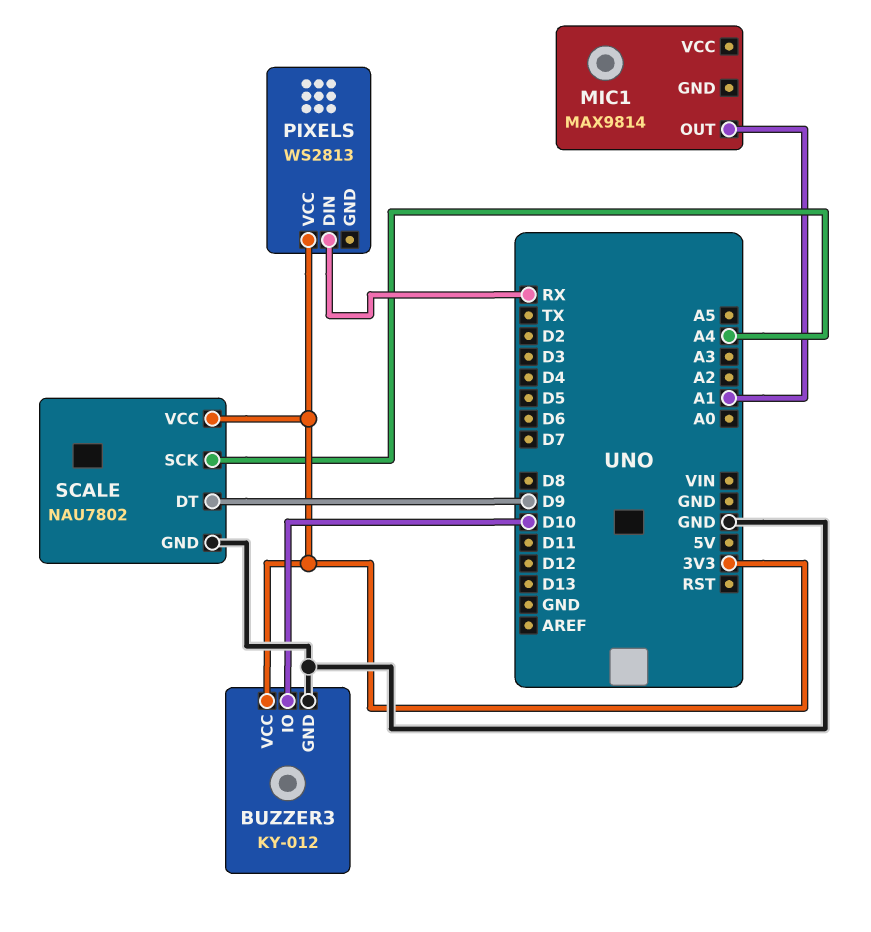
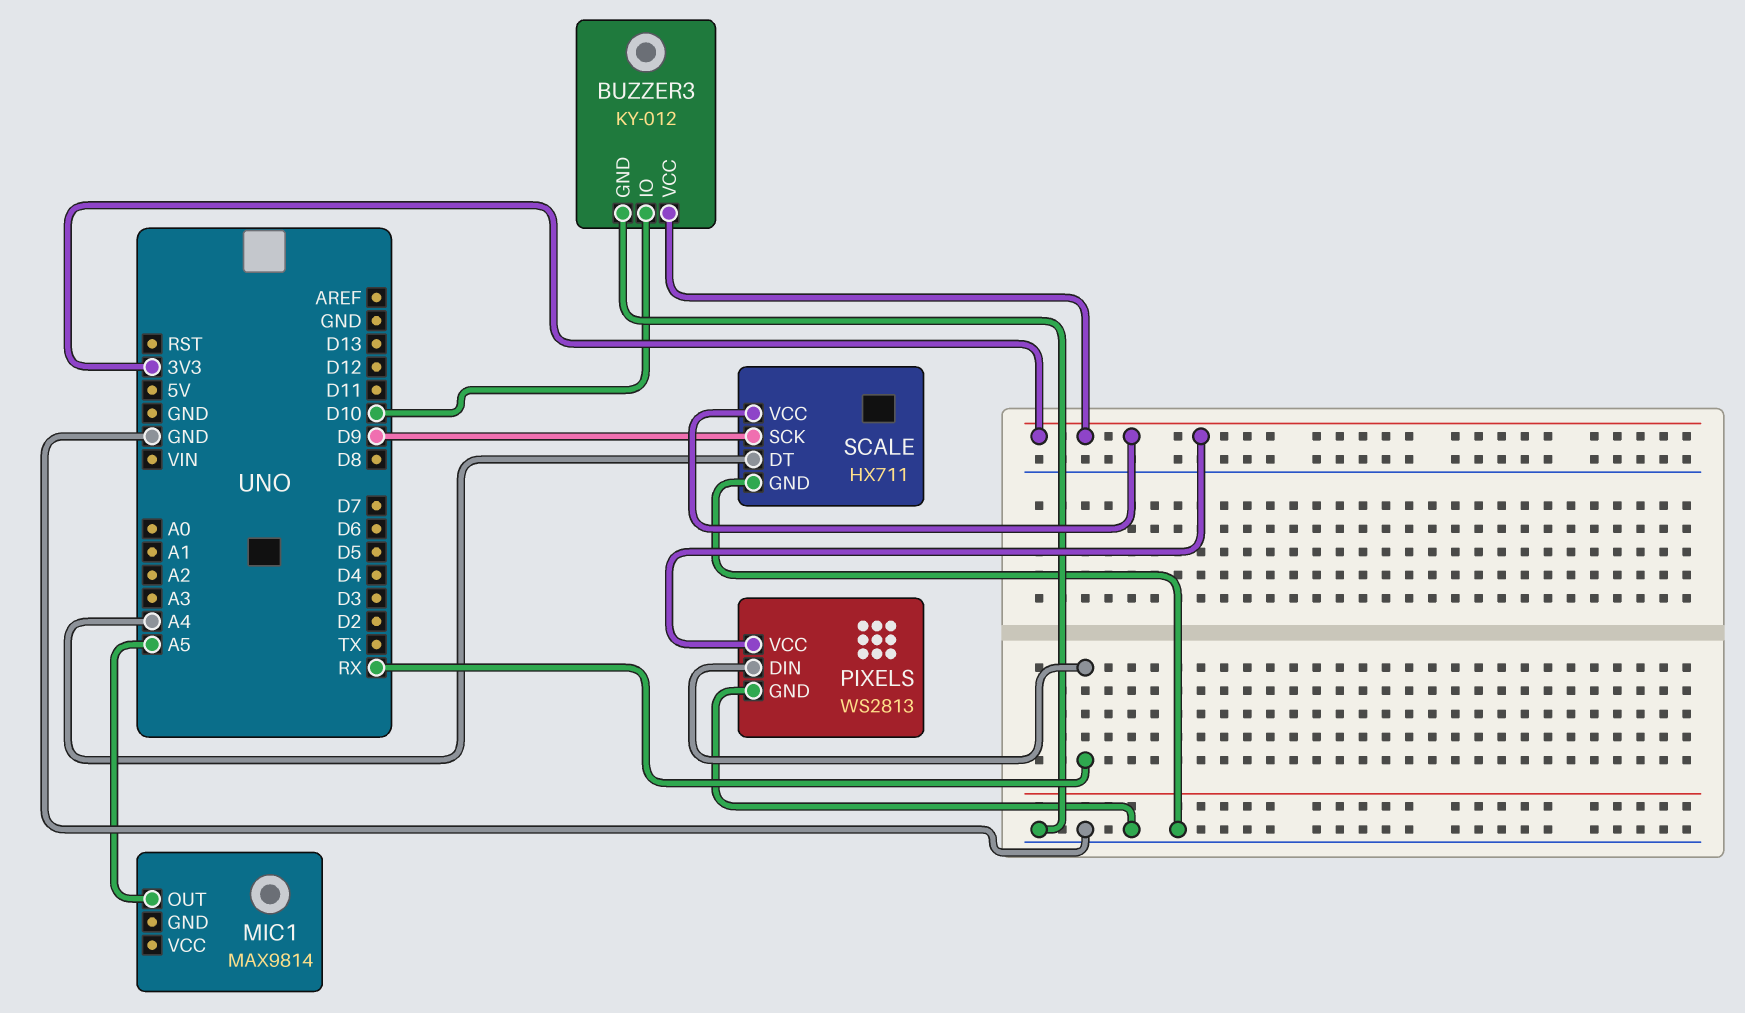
MIC1 pin OUT: A1 -> A5
PIXELS pin GND: none -> GND
SCALE: NAU7802 -> HX711
SCALE pin DT: D9 -> A4
SCALE pin SCK: A4 -> D9

